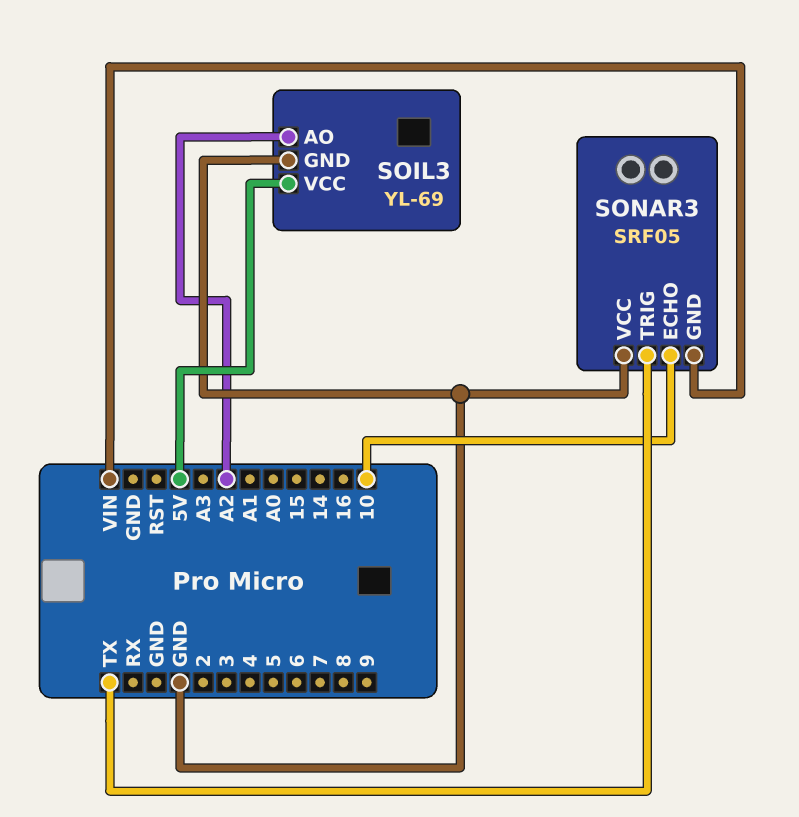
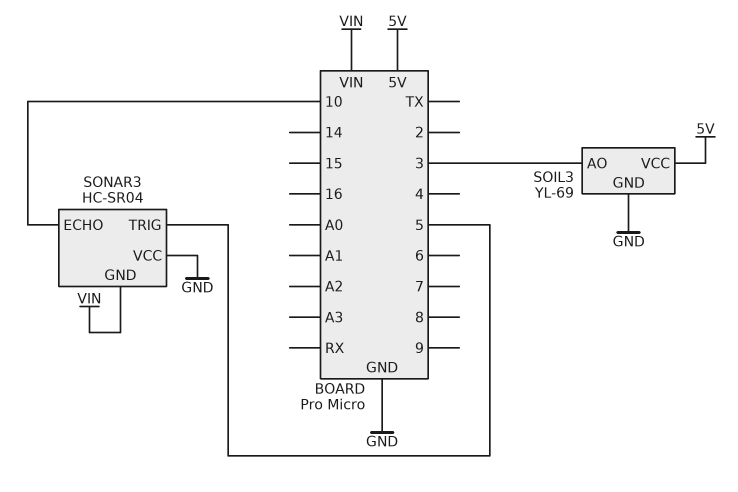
SOIL3 pin AO: A2 -> 3
SONAR3: SRF05 -> HC-SR04
SONAR3 pin TRIG: TX -> 5

